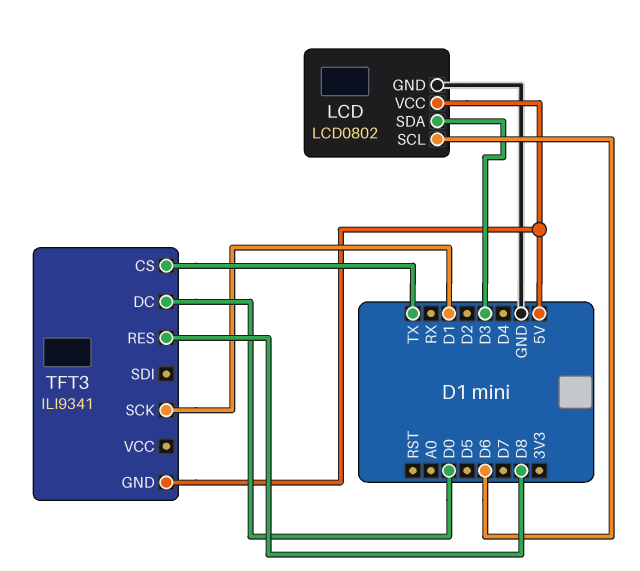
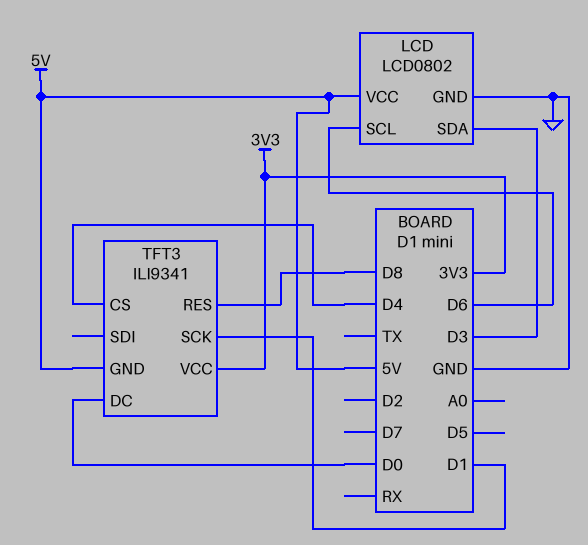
TFT3 pin CS: TX -> D4
TFT3 pin VCC: none -> 3V3

